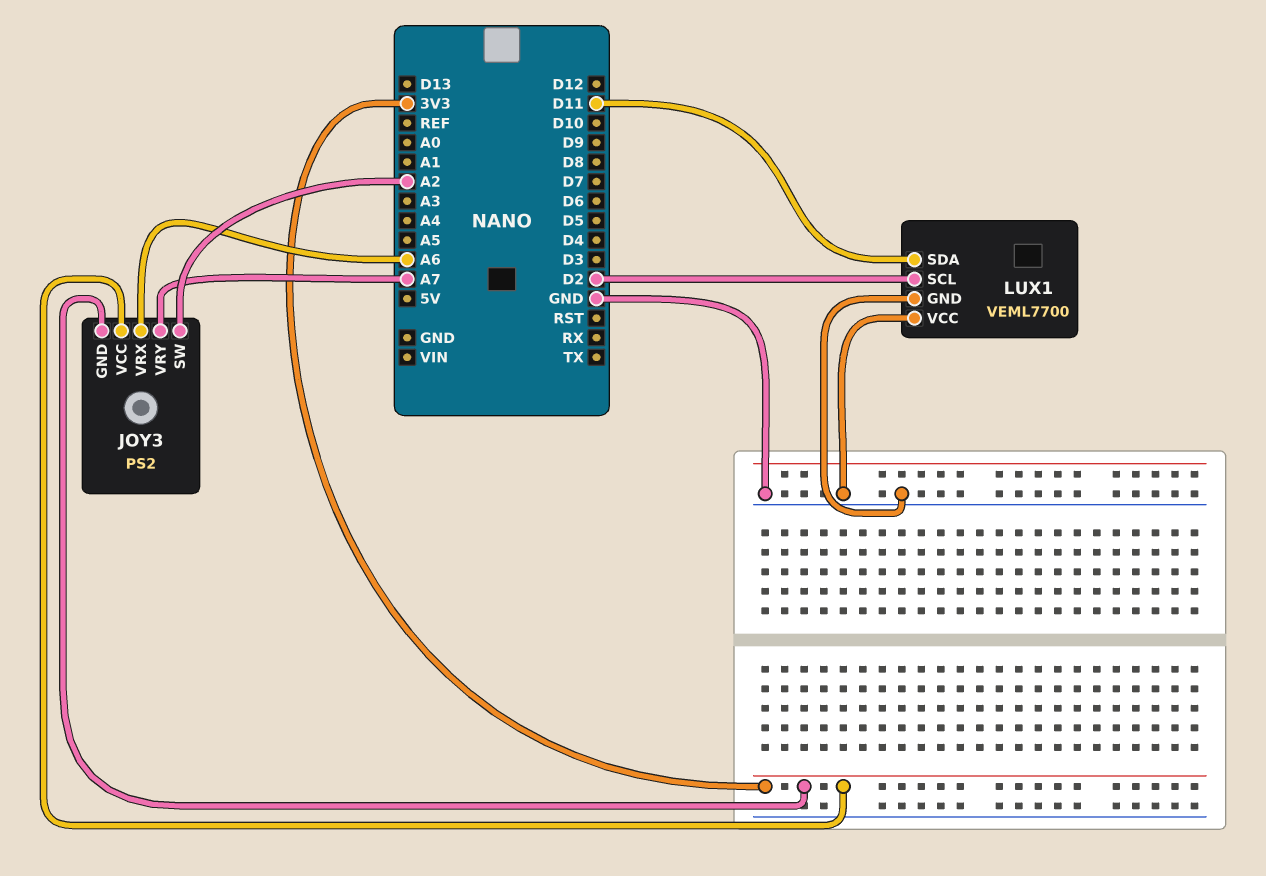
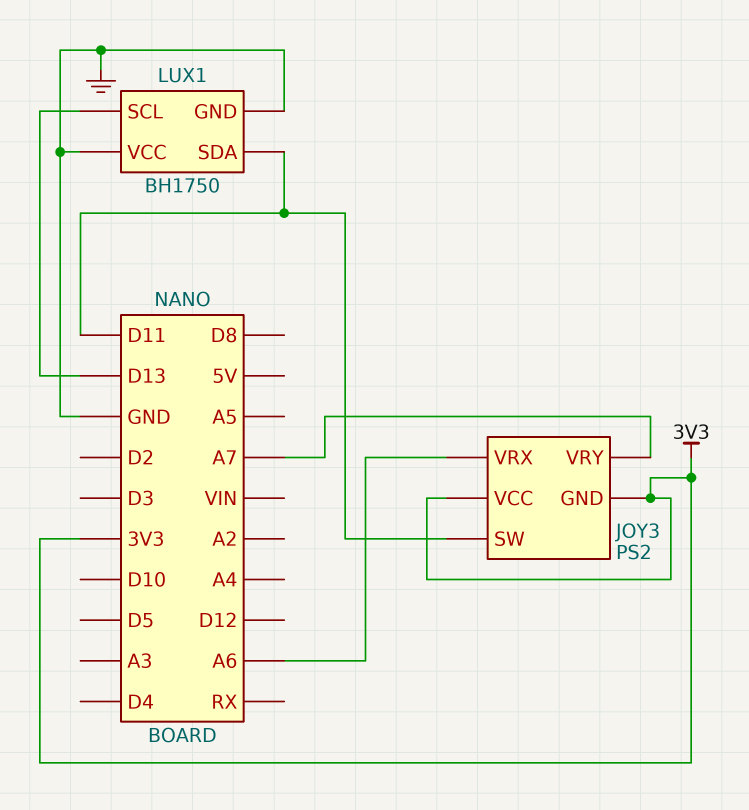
JOY3 pin SW: A2 -> D11
LUX1: VEML7700 -> BH1750
LUX1 pin SCL: D2 -> D13

